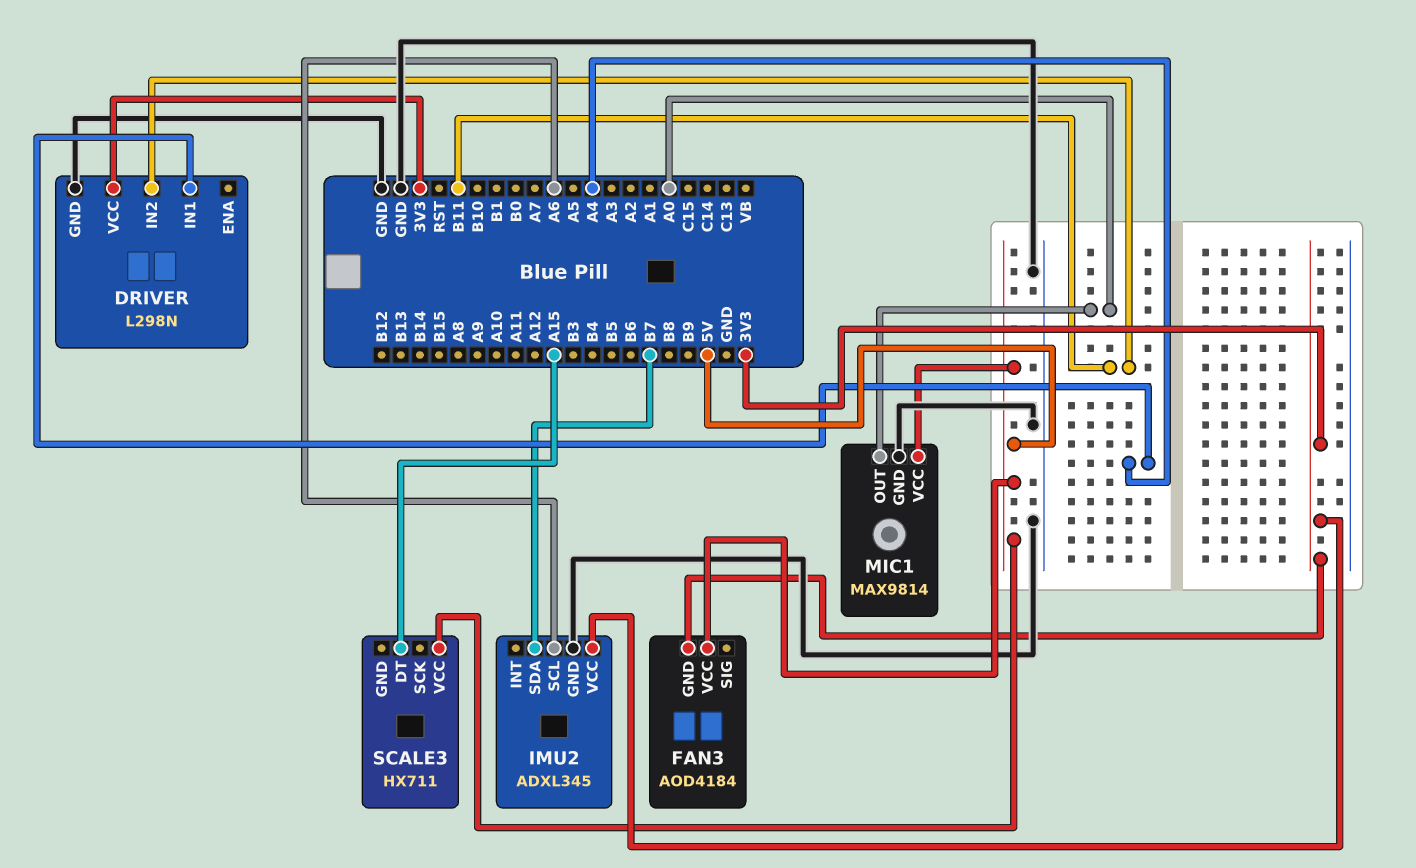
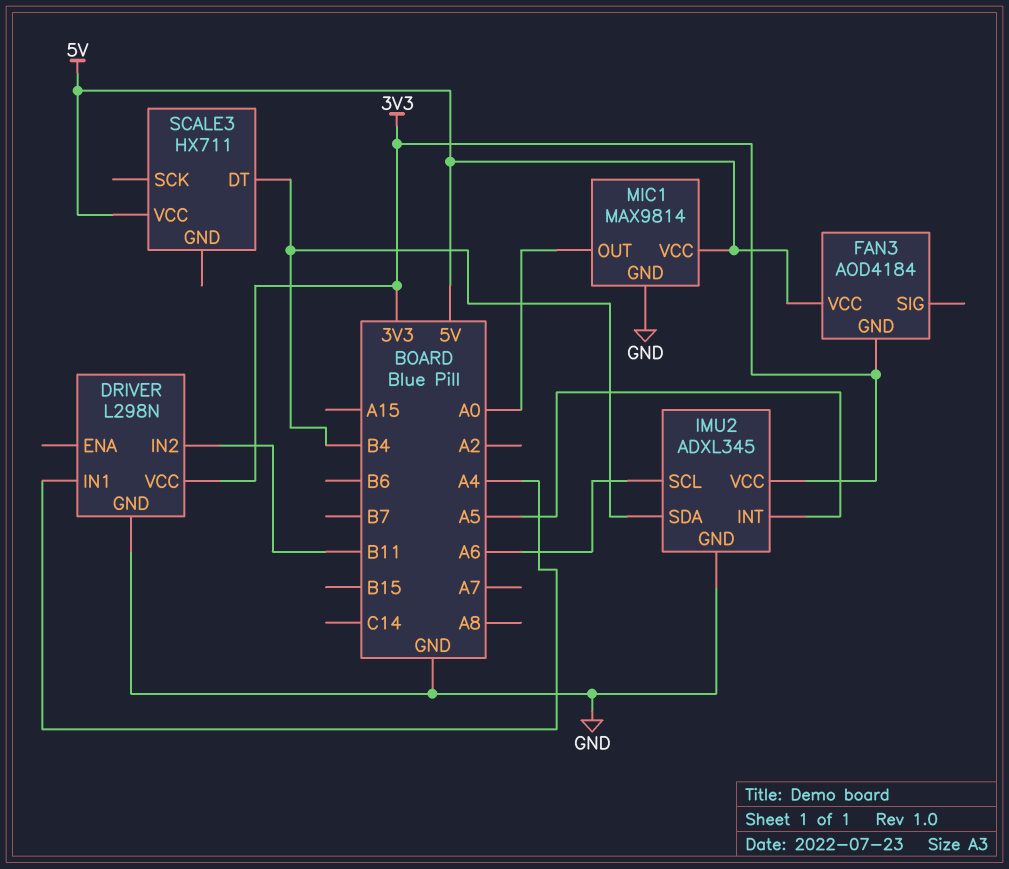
IMU2 pin INT: none -> A5
IMU2 pin SDA: B7 -> B4
SCALE3 pin DT: A15 -> B4

